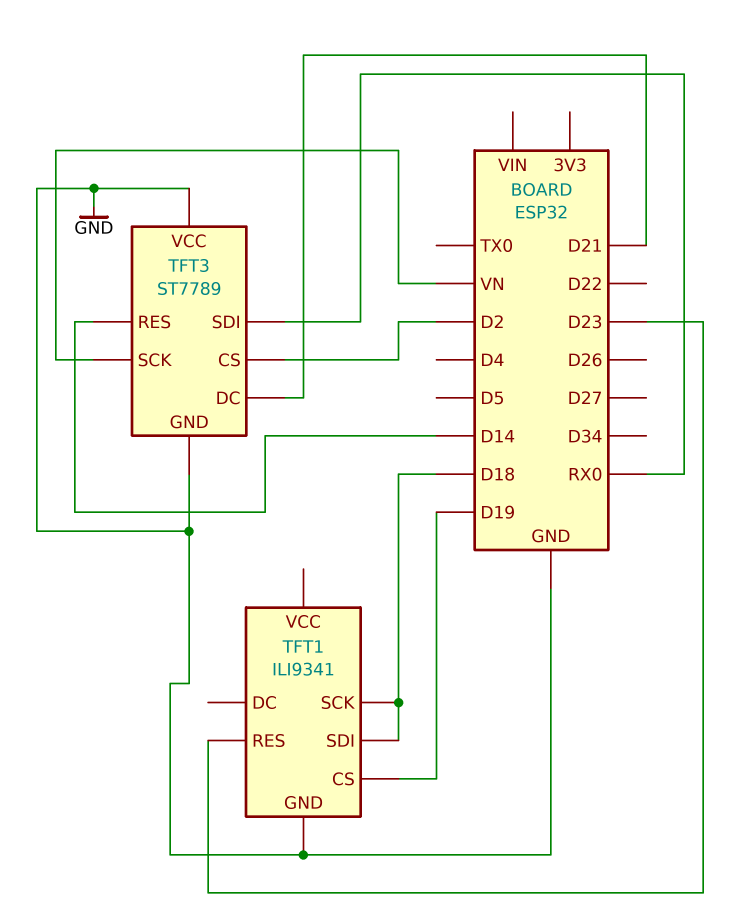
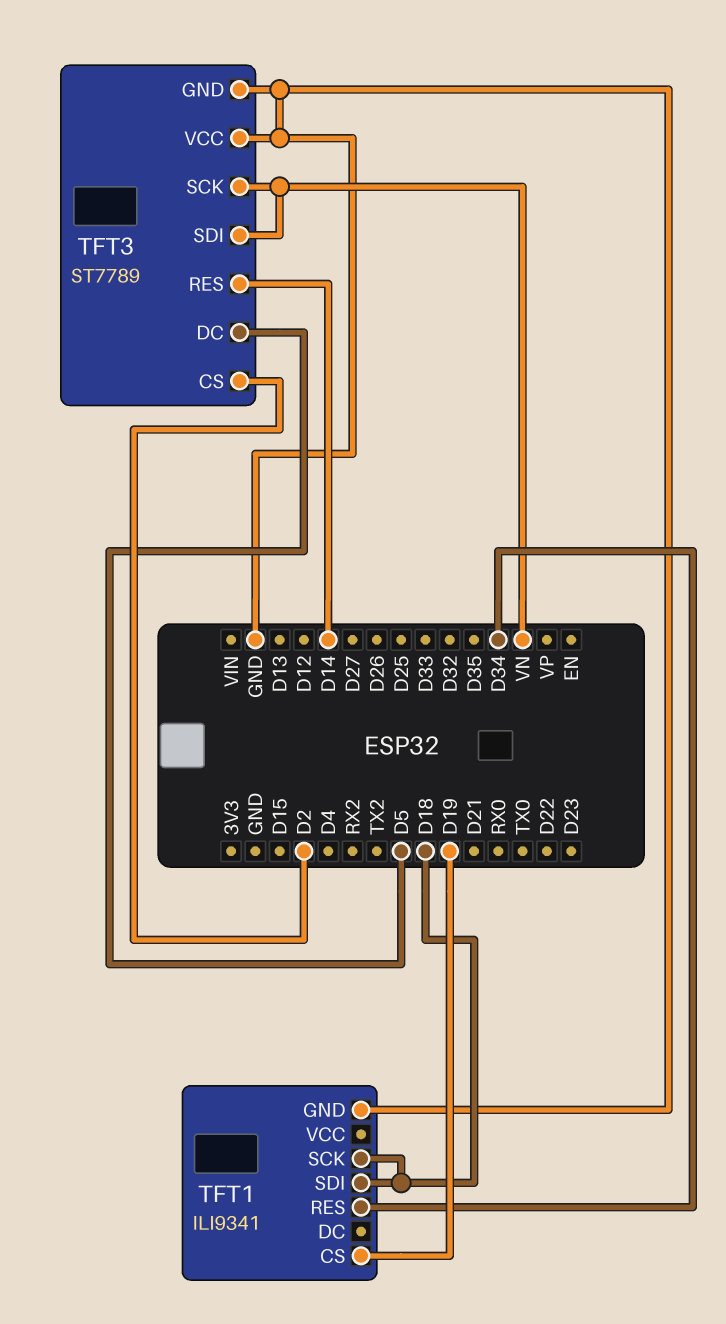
TFT1 pin RES: D23 -> D34
TFT3 pin DC: D21 -> D5
TFT3 pin SDI: RX0 -> VN

